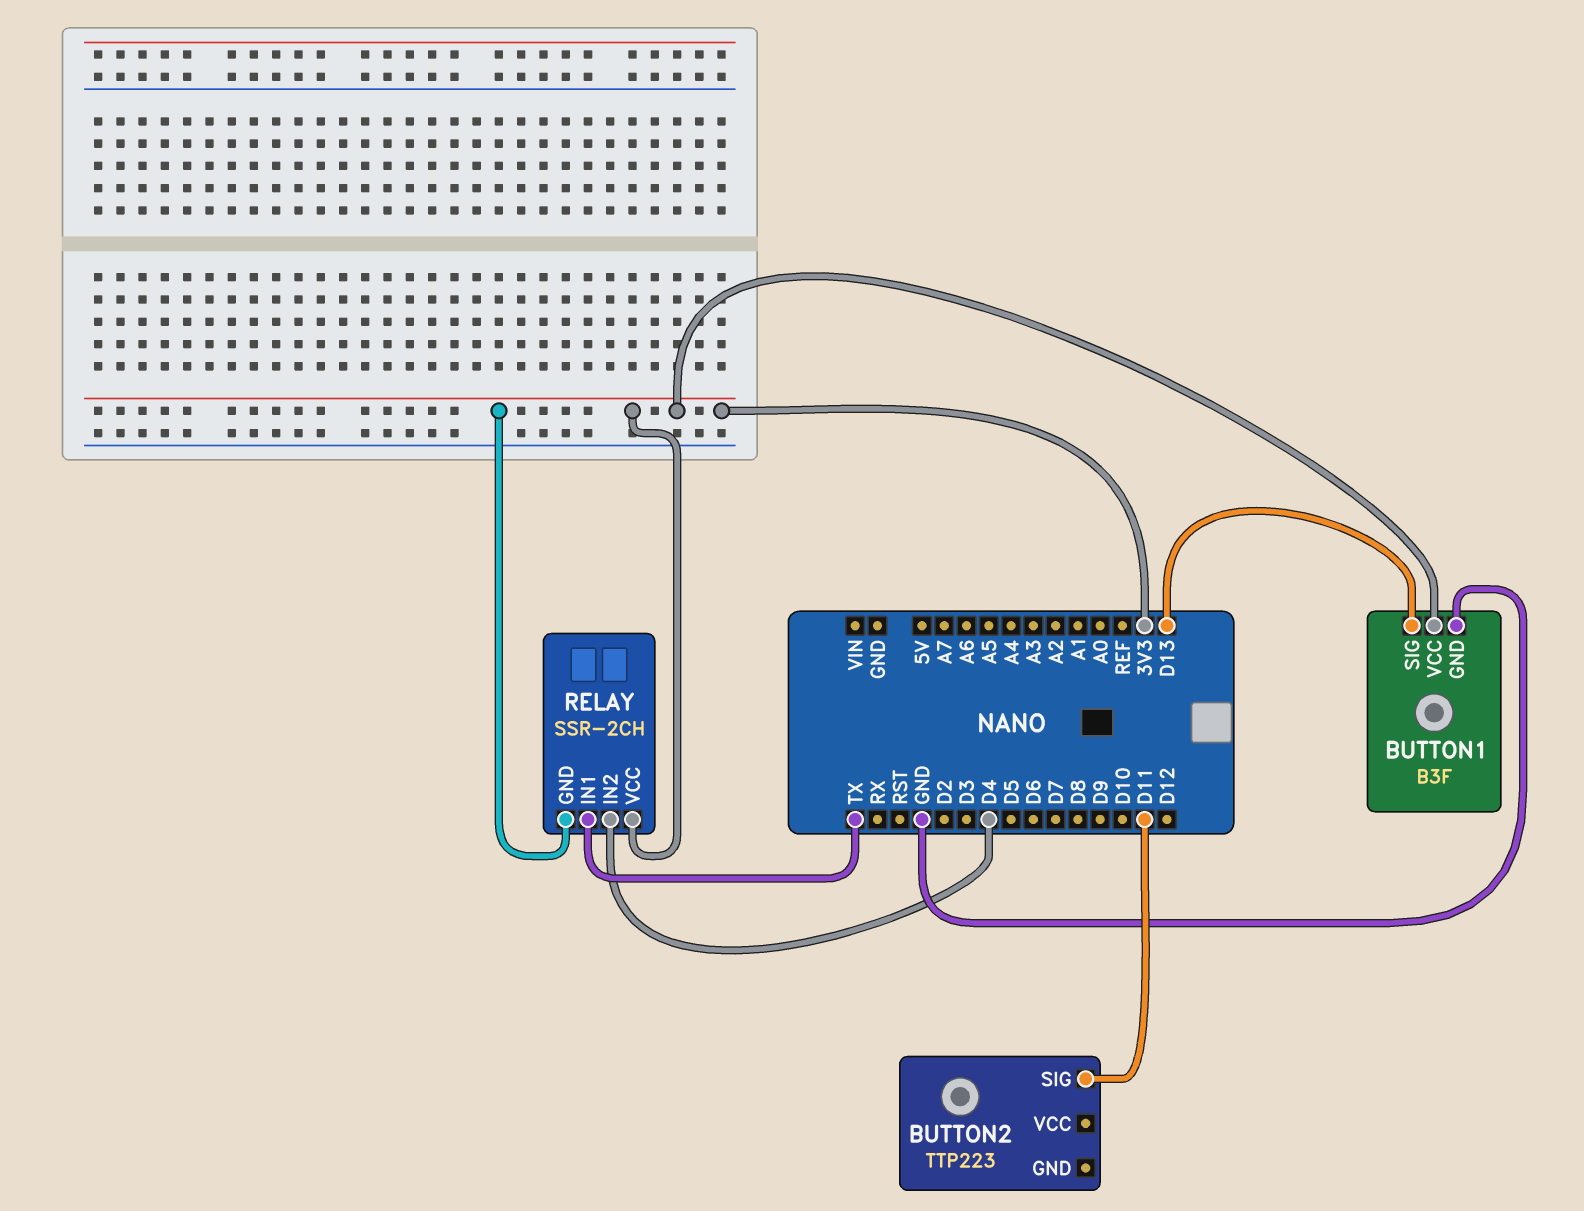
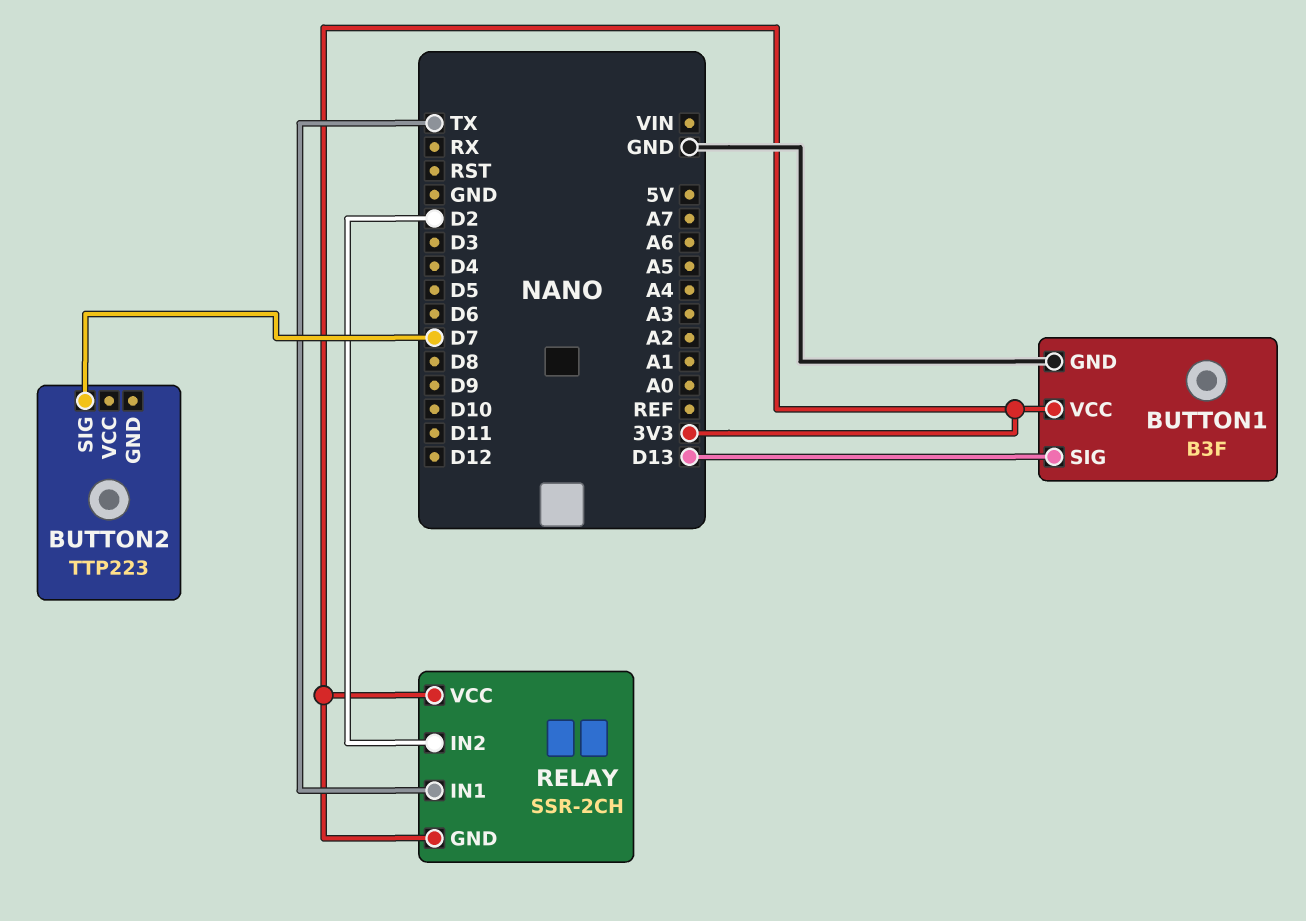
BUTTON2 pin SIG: D11 -> D7
RELAY pin IN2: D4 -> D2

